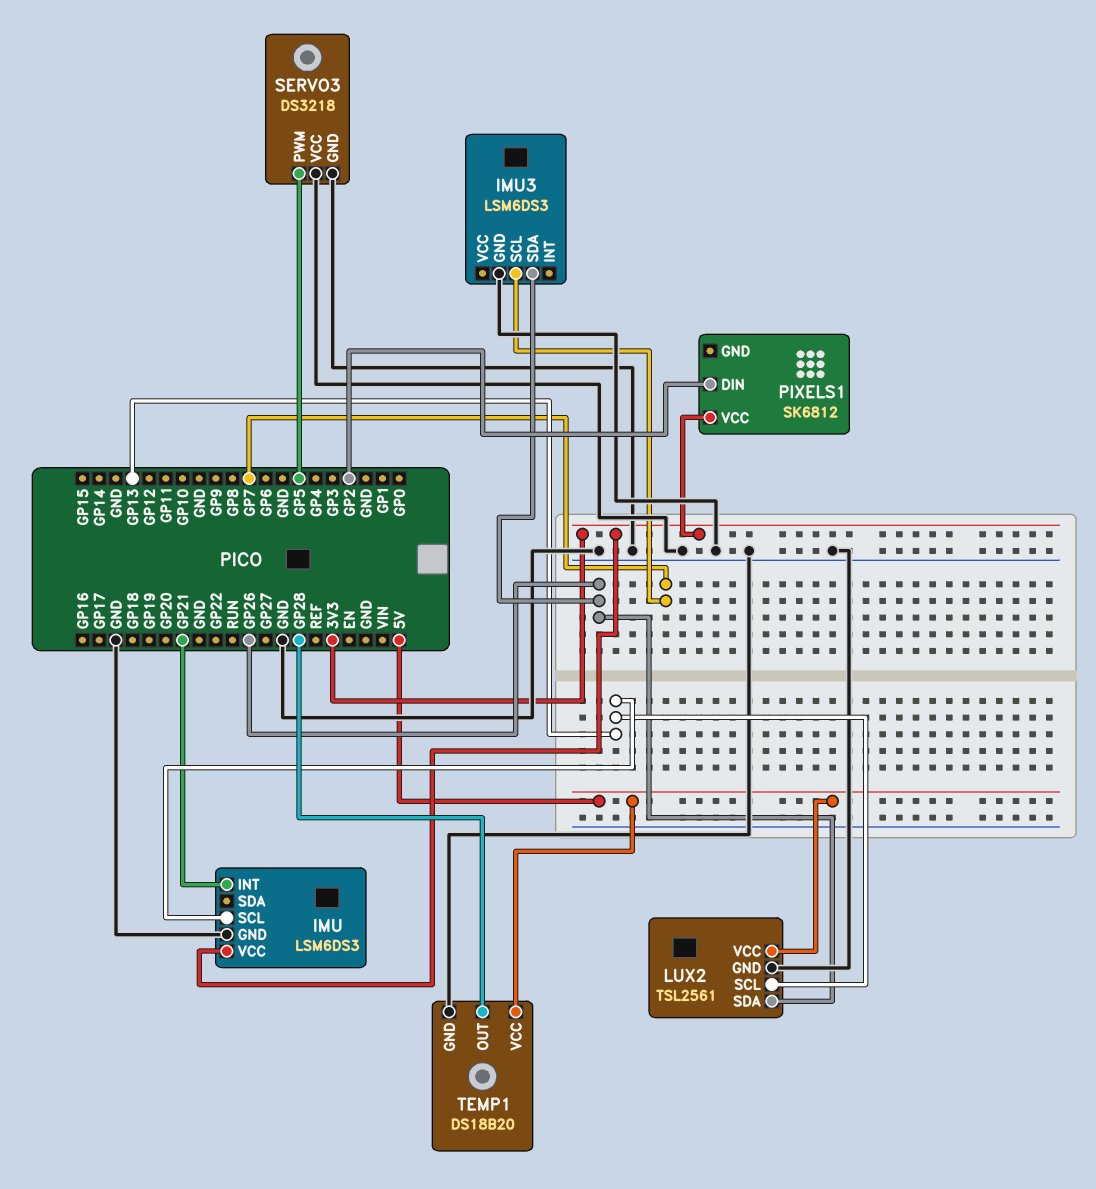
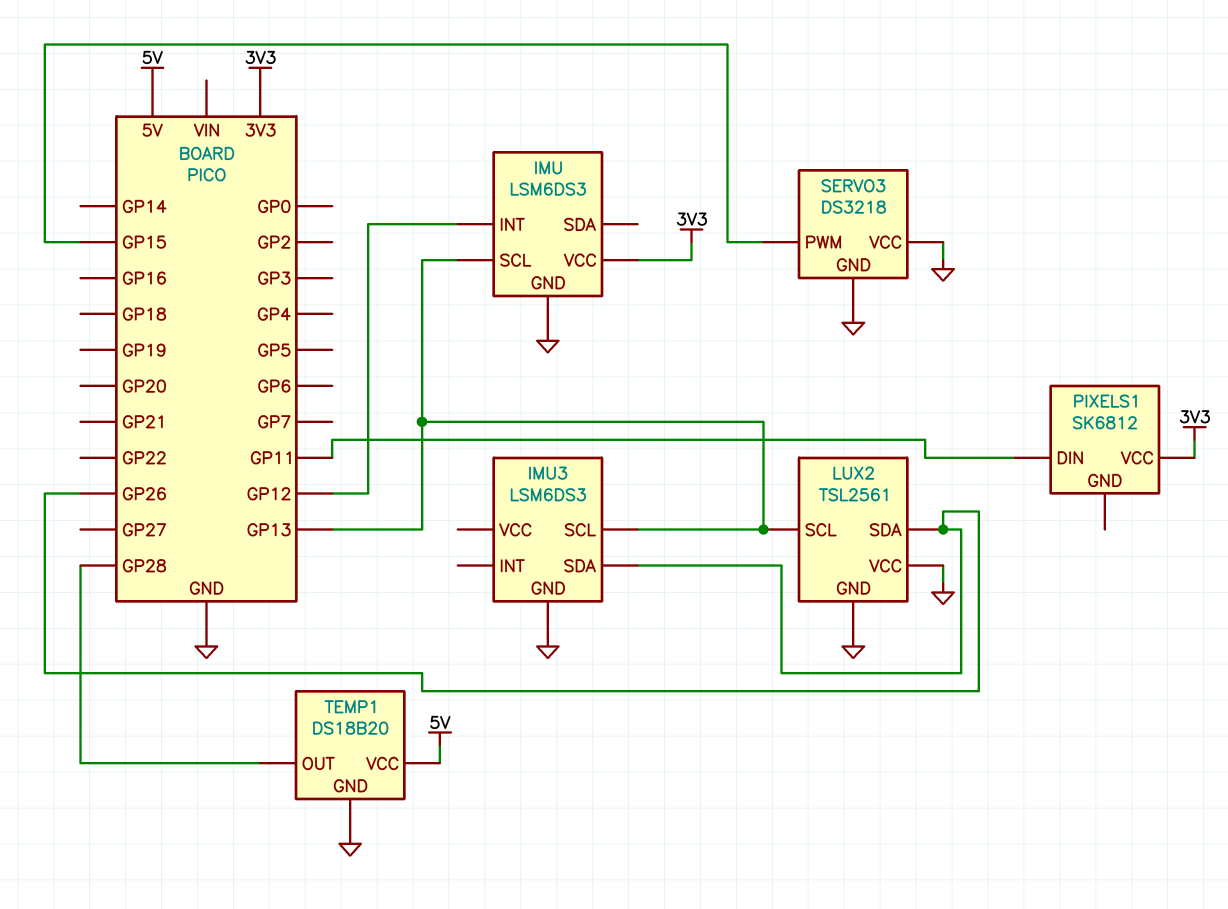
IMU pin INT: GP21 -> GP12
IMU3 pin SCL: GP7 -> GP13
LUX2 pin VCC: 5V -> GND
PIXELS1 pin DIN: GP2 -> GP11
SERVO3 pin PWM: GP5 -> GP15

